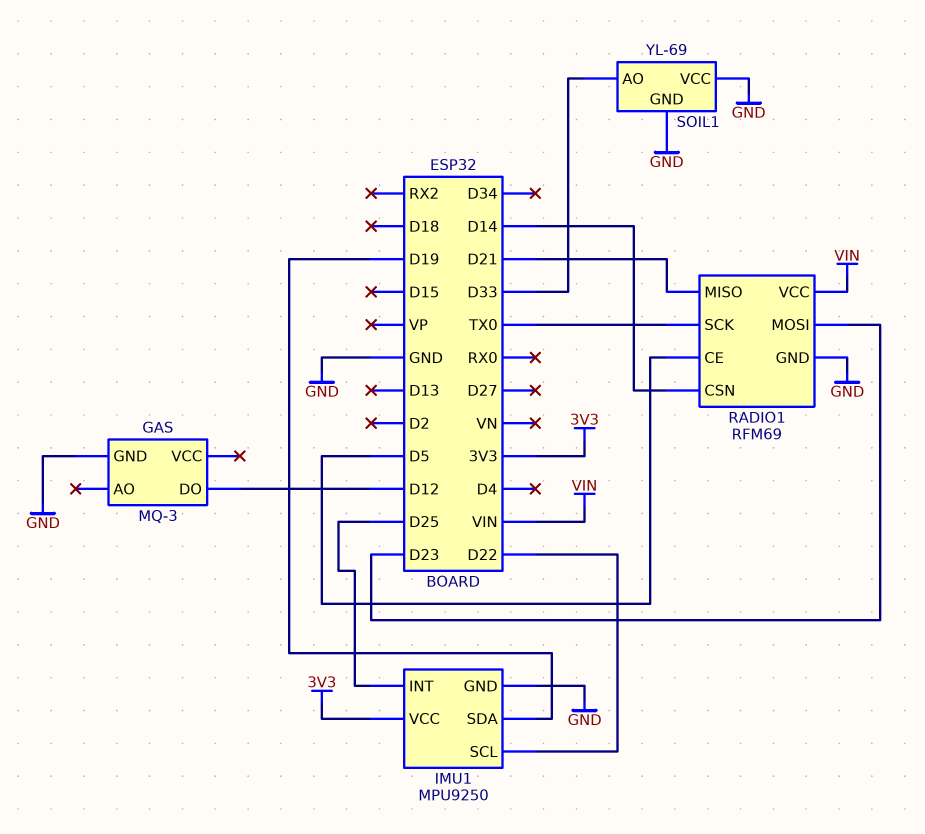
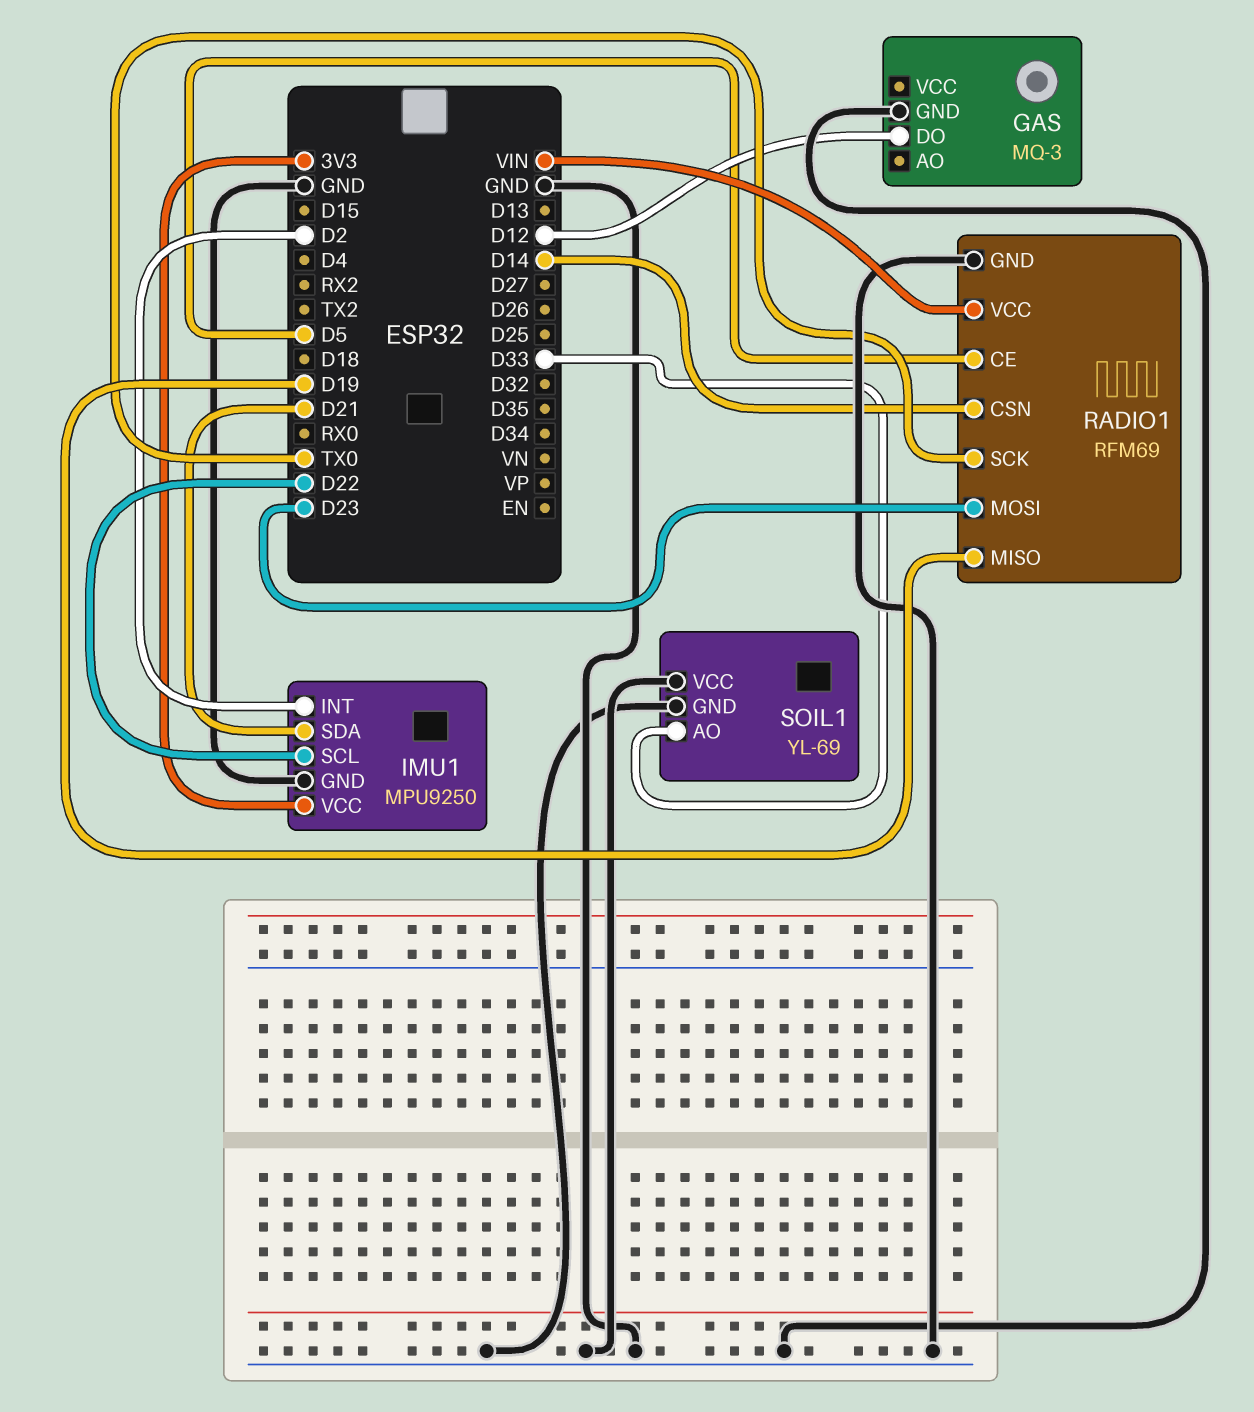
IMU1 pin INT: D25 -> D2
IMU1 pin SDA: D19 -> D21
RADIO1 pin MISO: D21 -> D19

